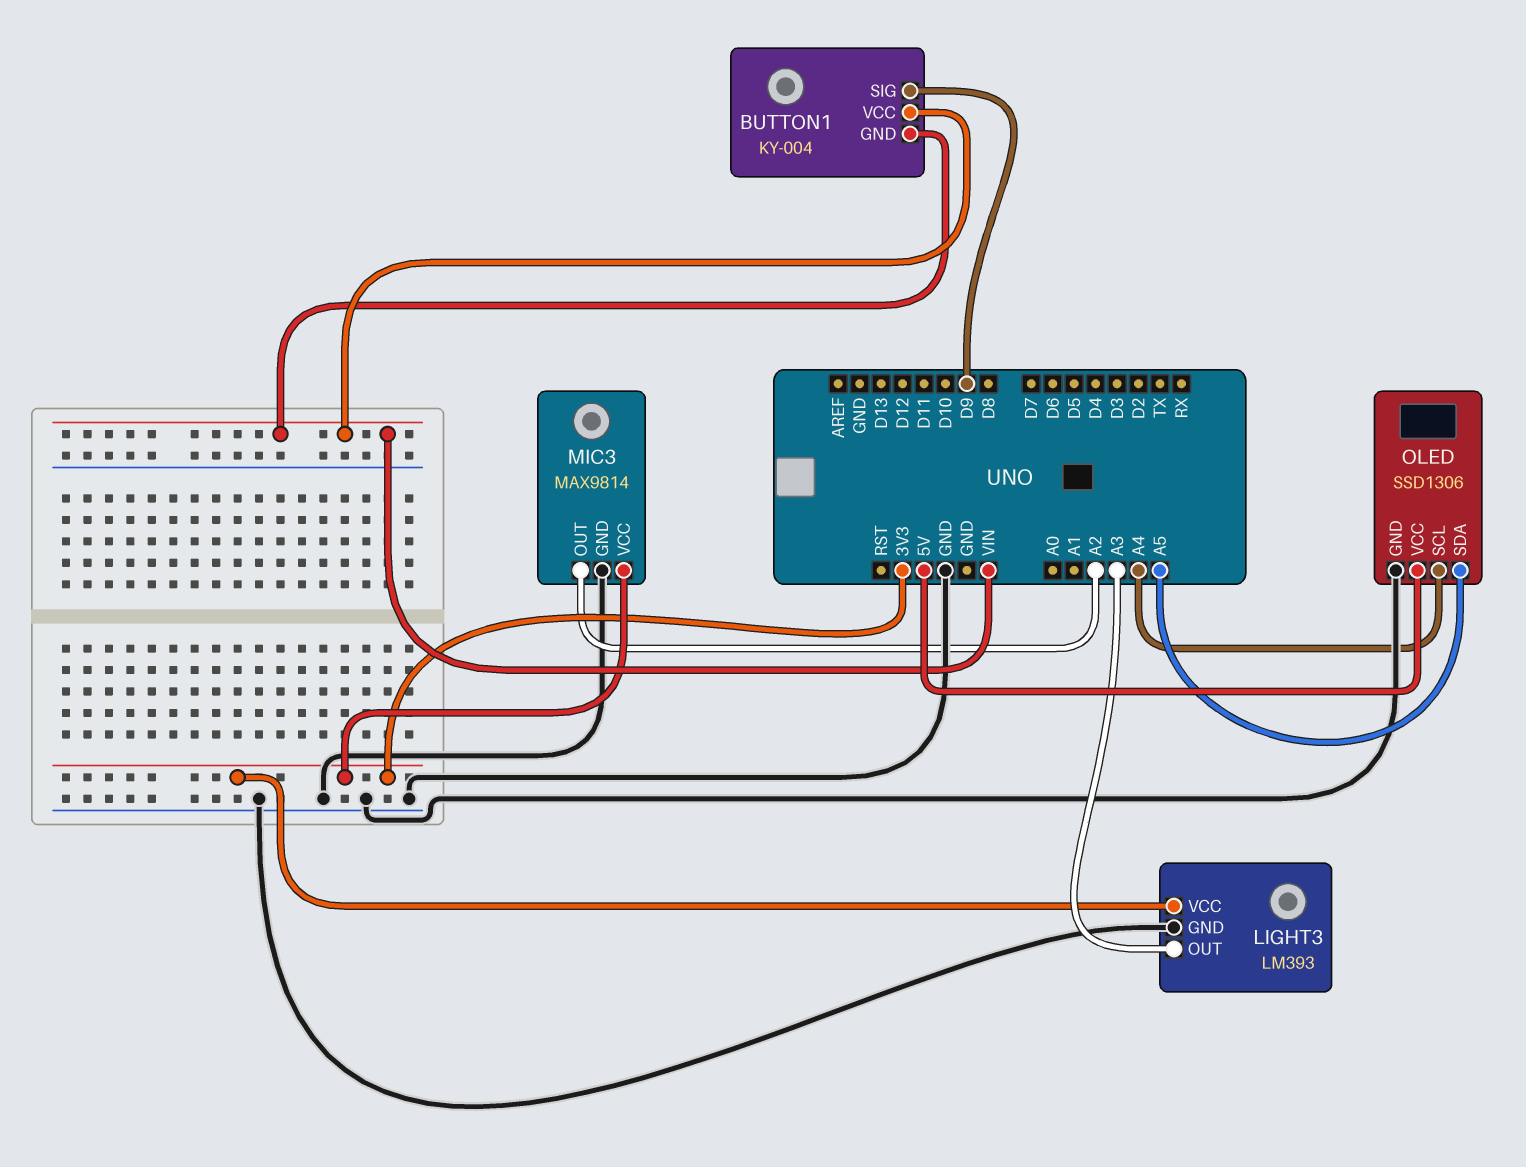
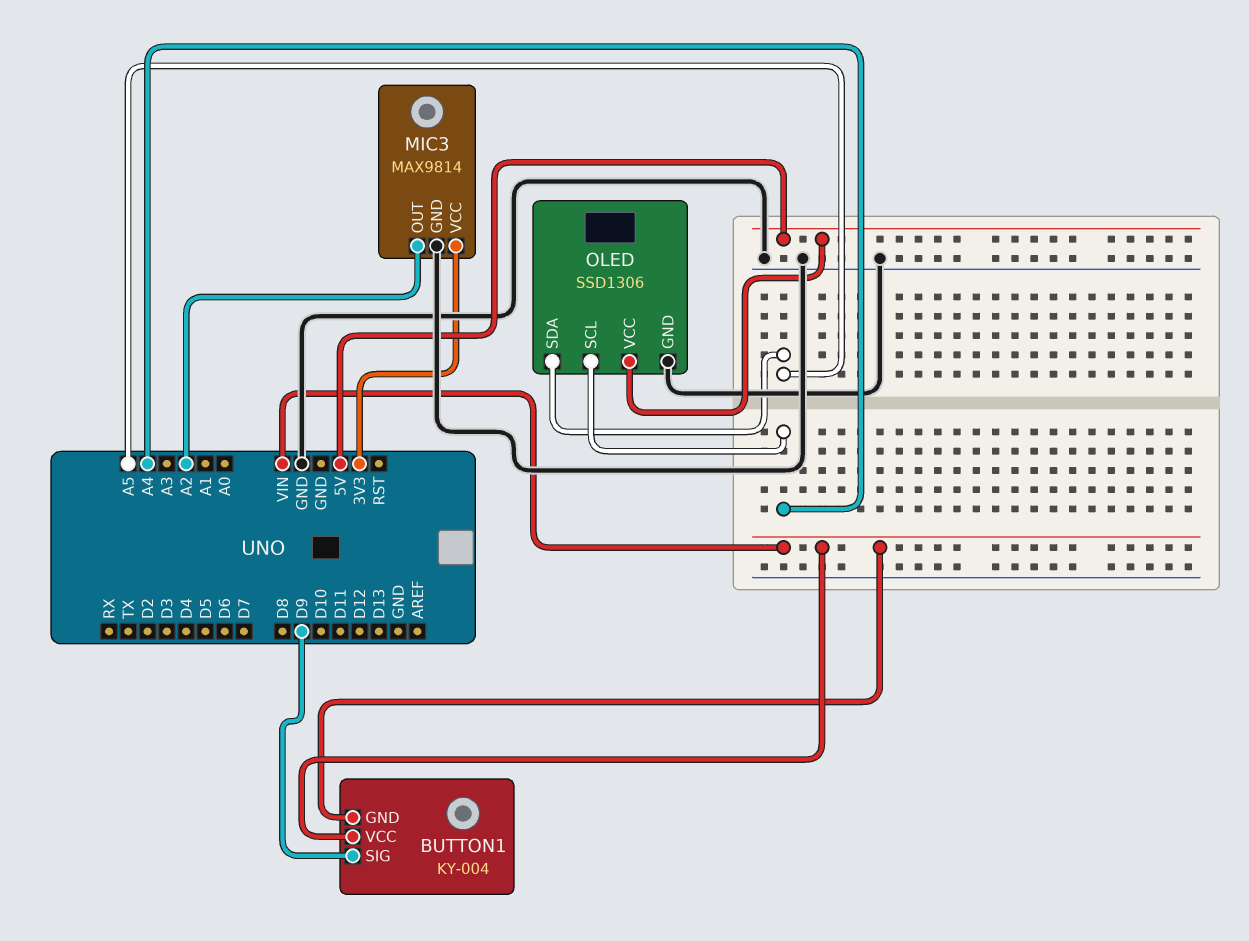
LIGHT3: LM393 -> none
LIGHT3 pin GND: GND -> none
LIGHT3 pin OUT: A3 -> none
LIGHT3 pin VCC: 3V3 -> none

